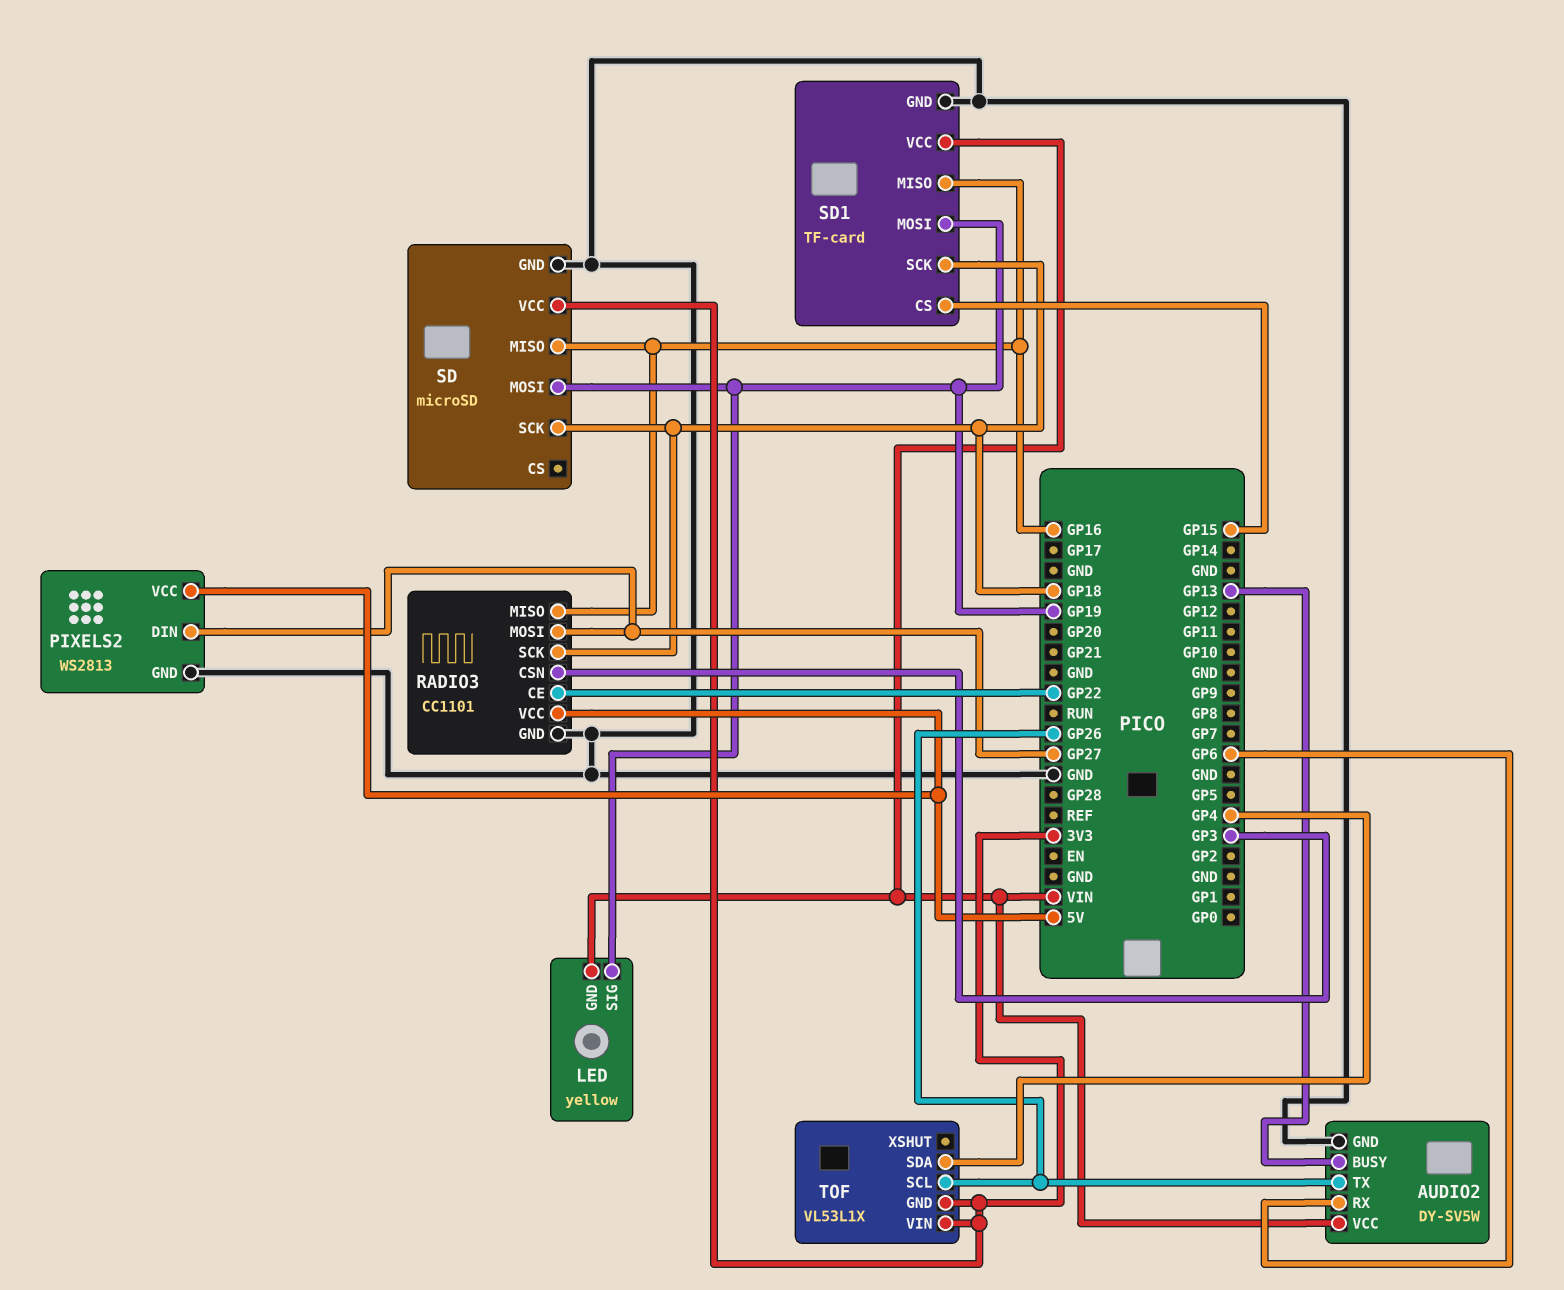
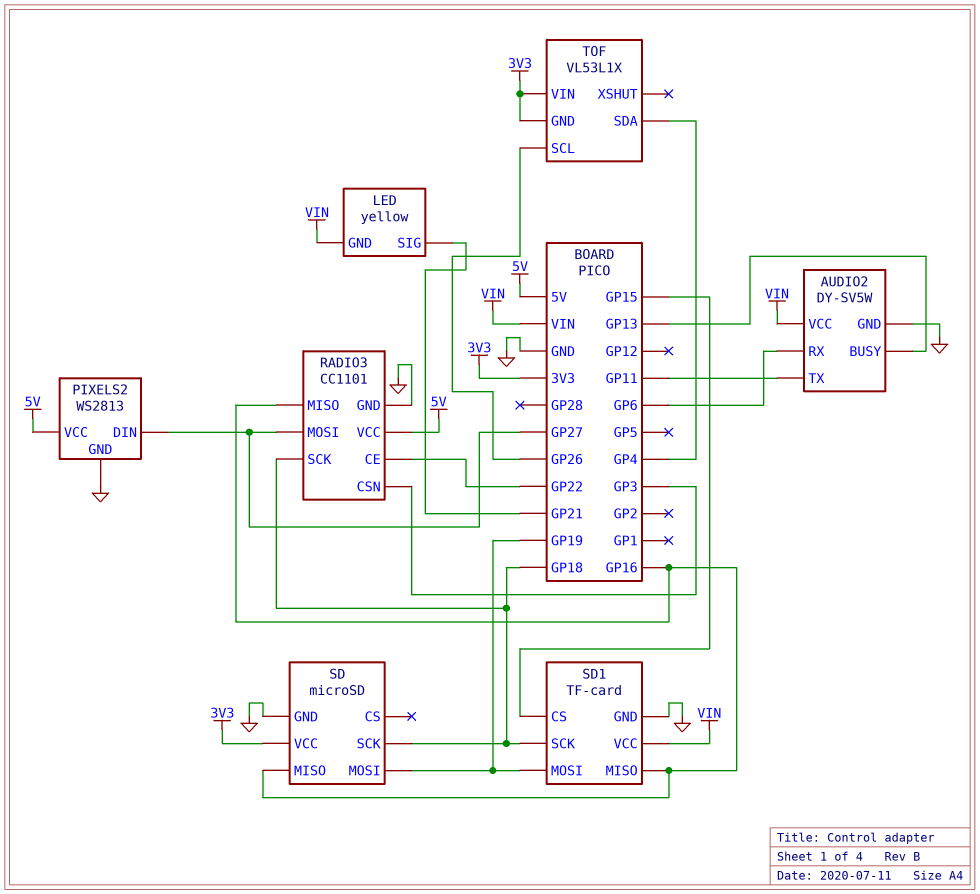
AUDIO2 pin TX: GP26 -> GP11
LED pin SIG: GP19 -> GP21

